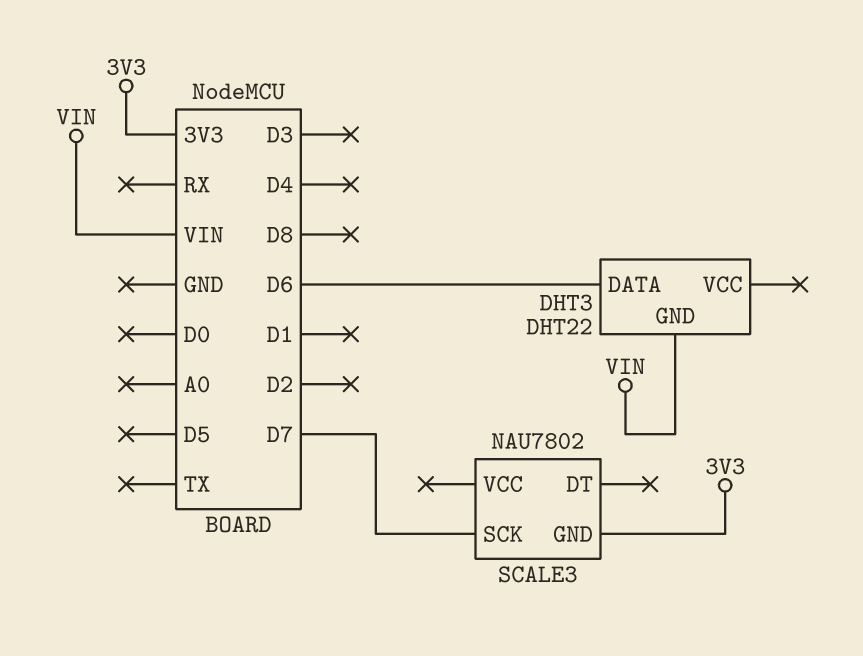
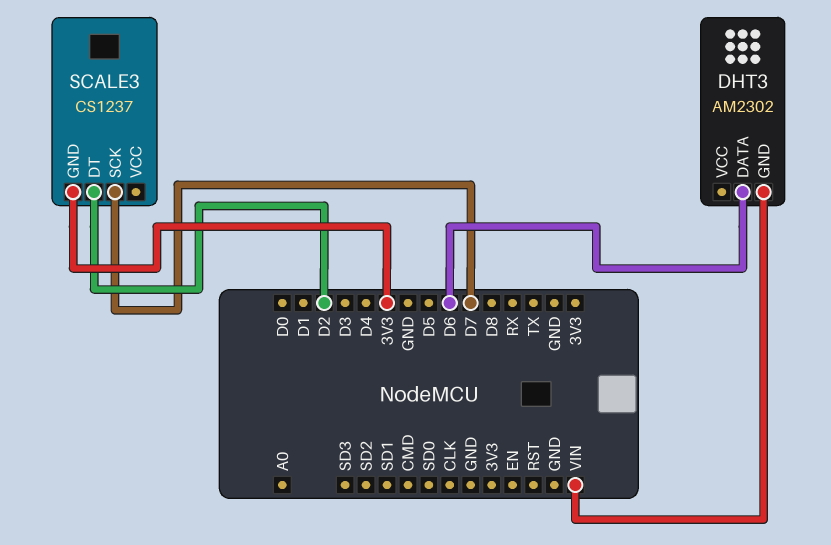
DHT3: DHT22 -> AM2302
SCALE3: NAU7802 -> CS1237
SCALE3 pin DT: none -> D2

